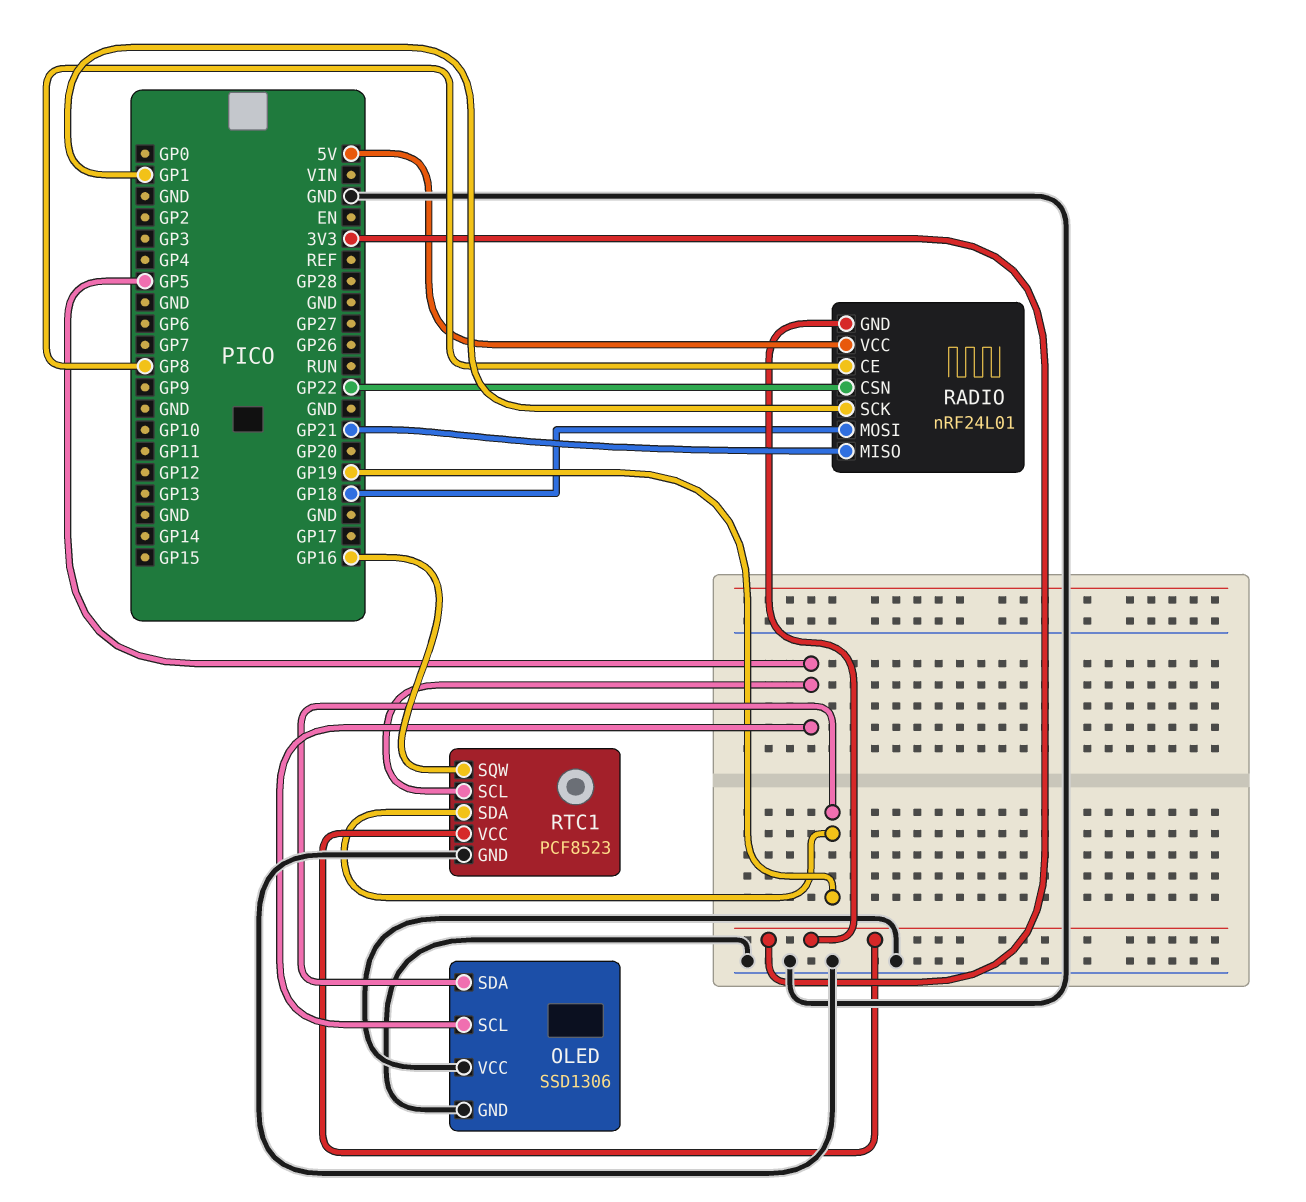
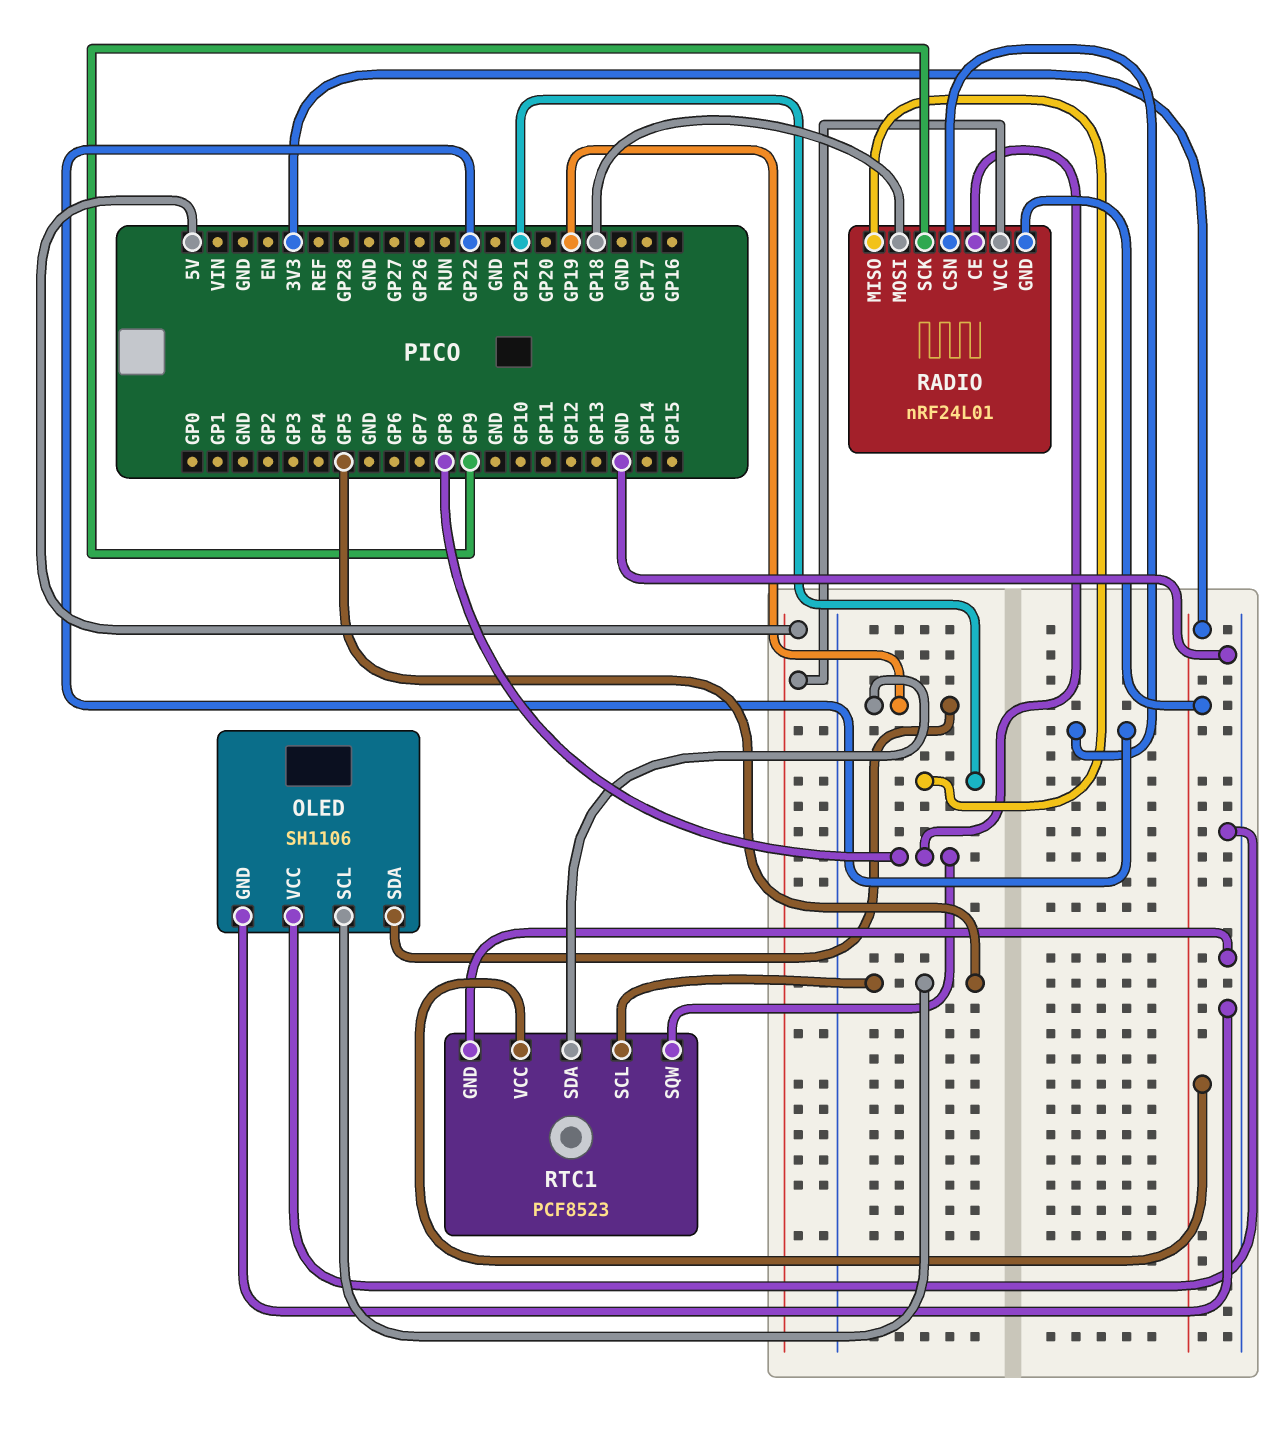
OLED: SSD1306 -> SH1106
RADIO pin SCK: GP1 -> GP9
RTC1 pin SQW: GP16 -> GP8

